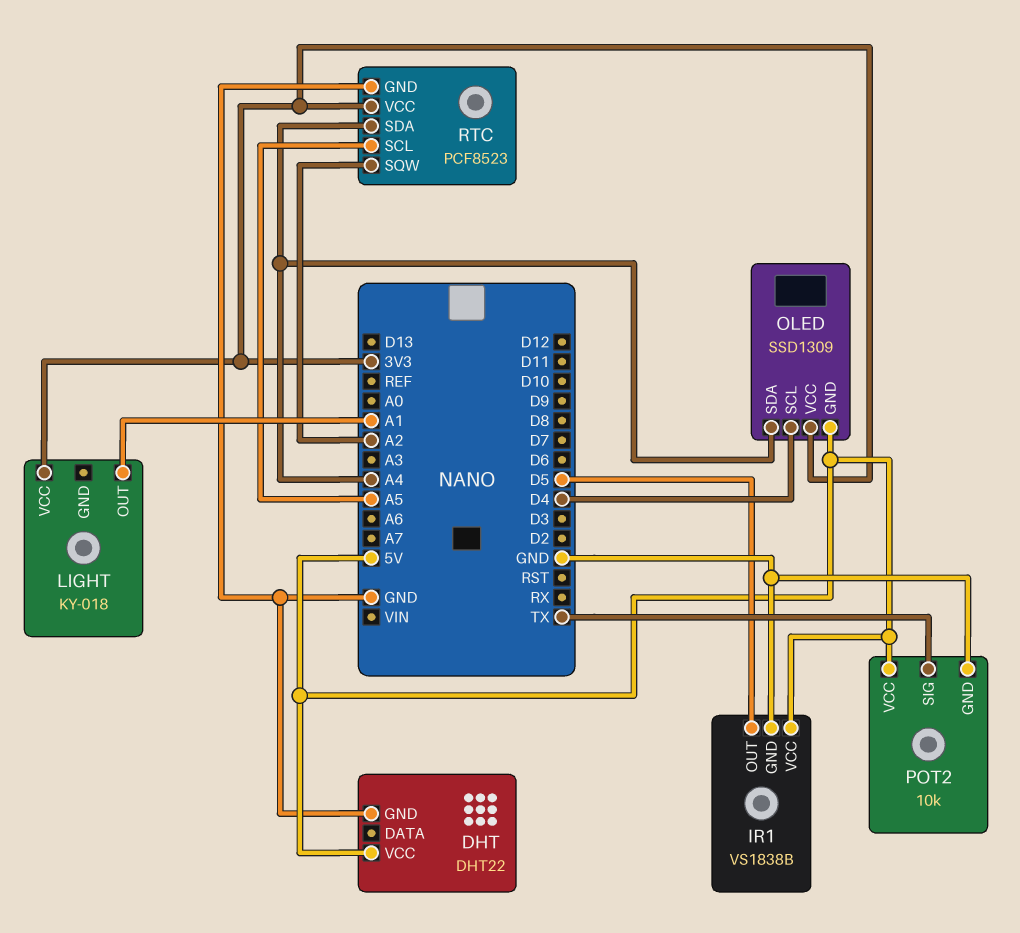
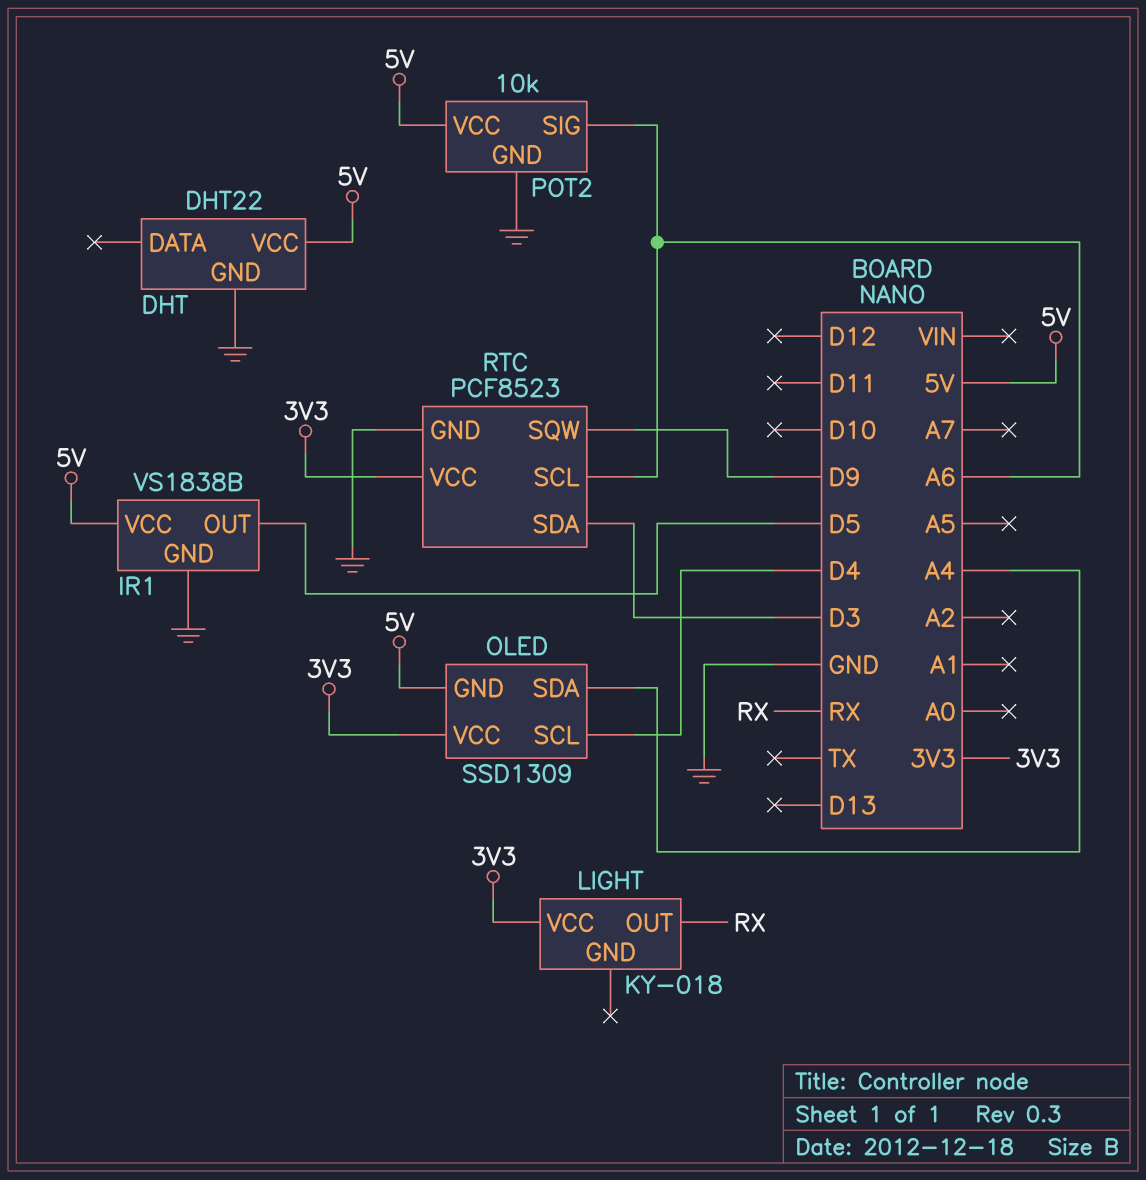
LIGHT pin OUT: A1 -> RX
POT2 pin SIG: TX -> A6
RTC pin SCL: A5 -> A6
RTC pin SDA: A4 -> D3
RTC pin SQW: A2 -> D9

